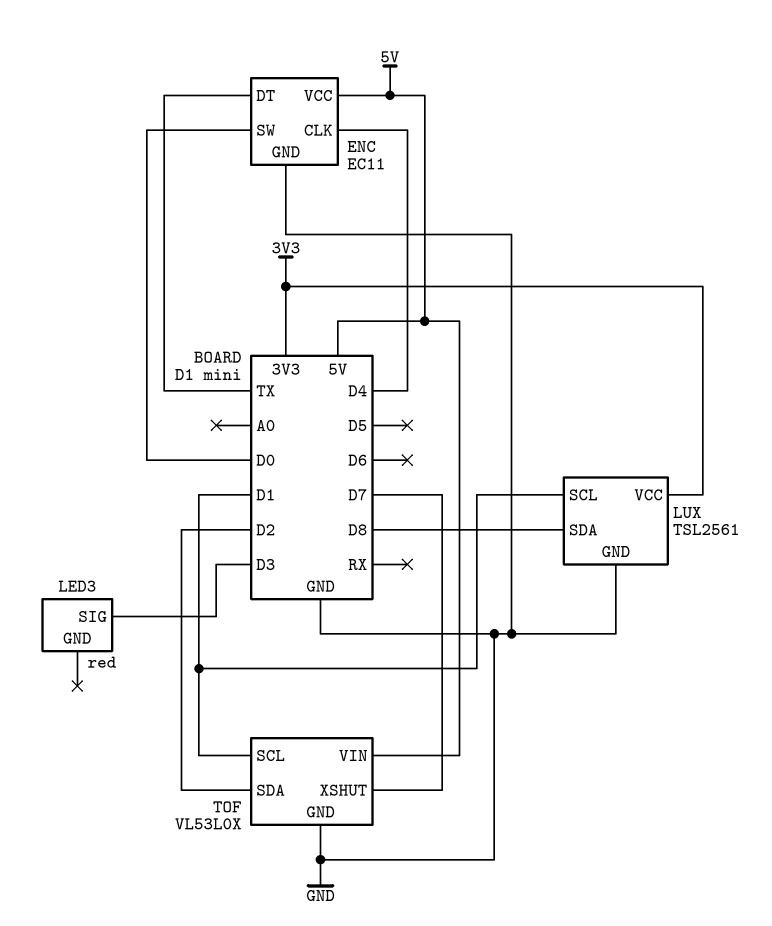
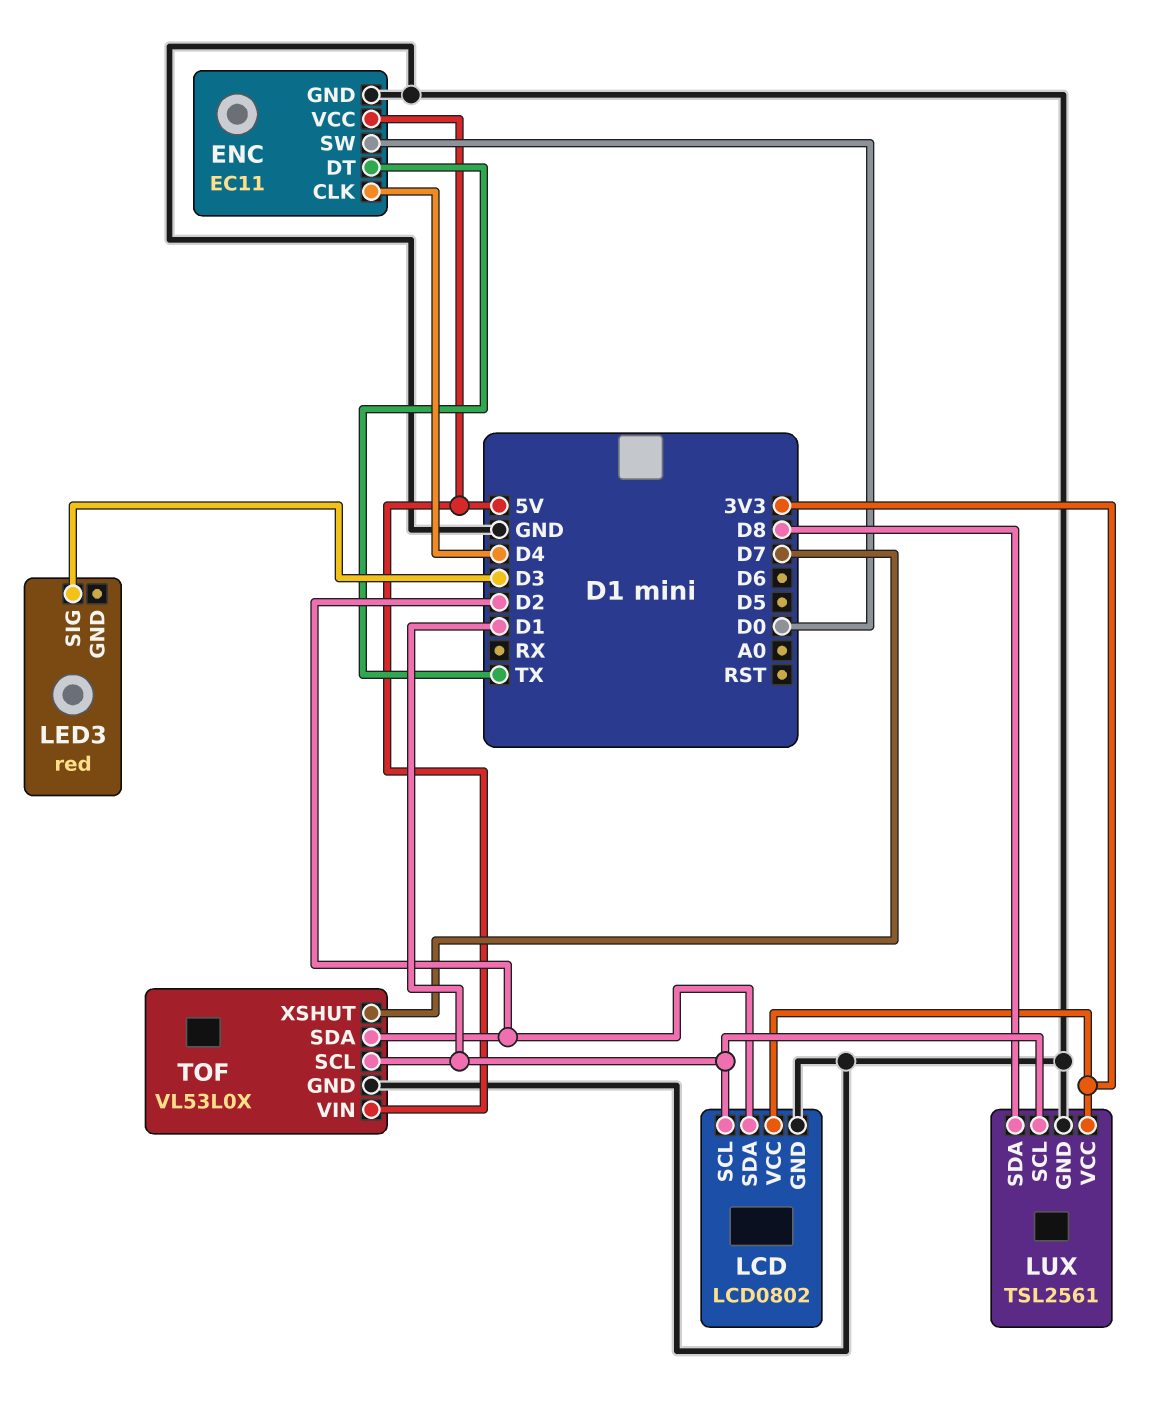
LCD: none -> LCD0802
LCD pin GND: none -> GND
LCD pin SCL: none -> D1
LCD pin SDA: none -> D2
LCD pin VCC: none -> 3V3

